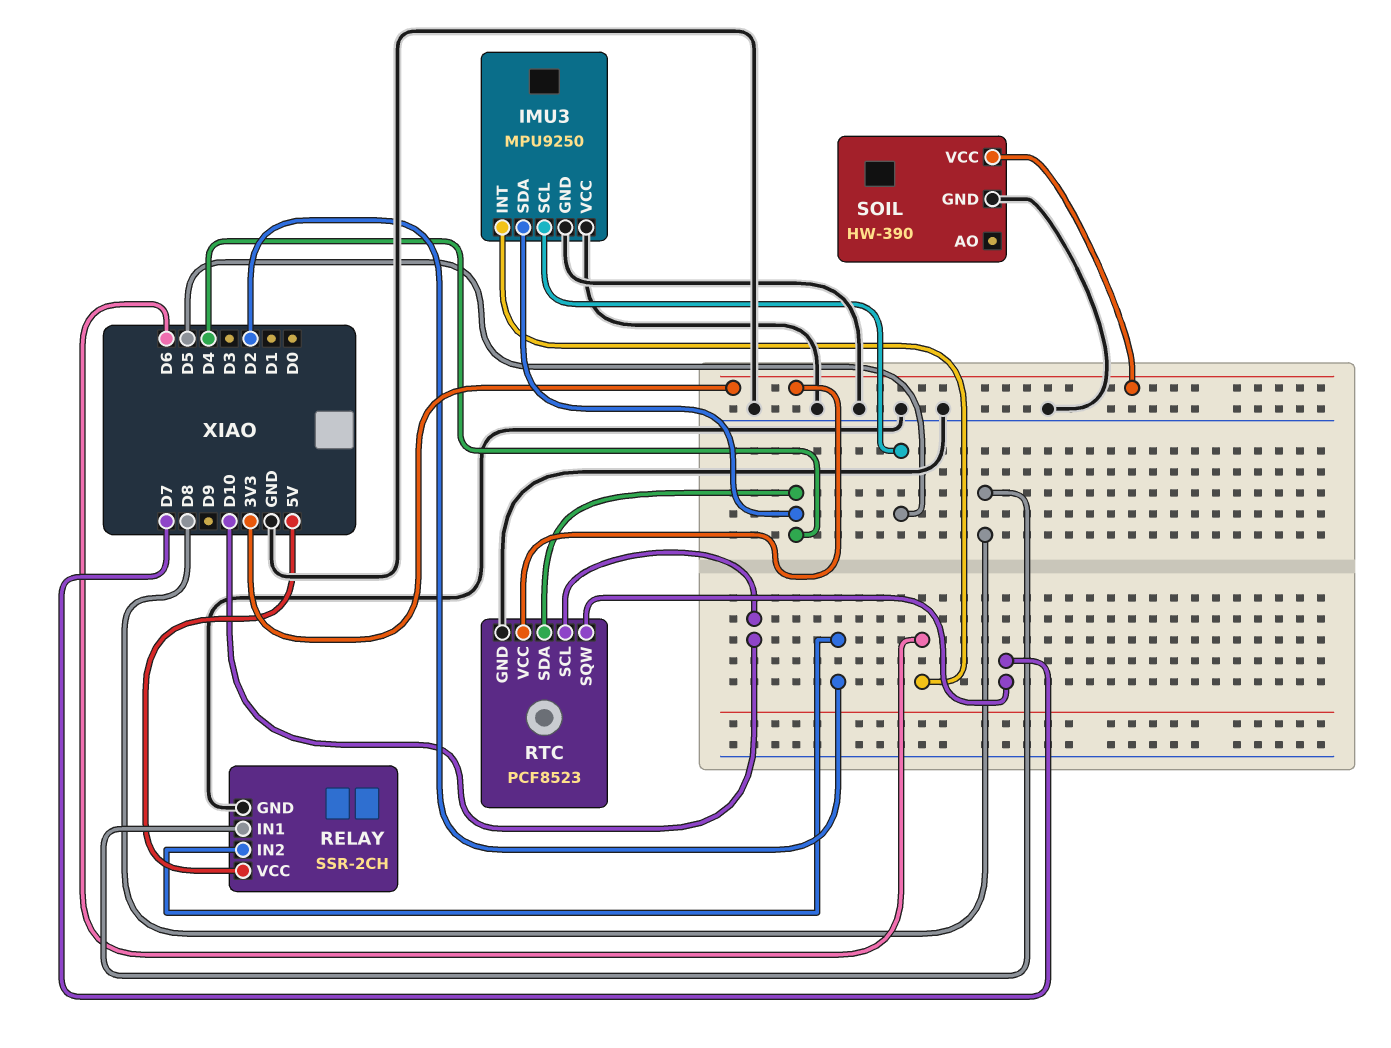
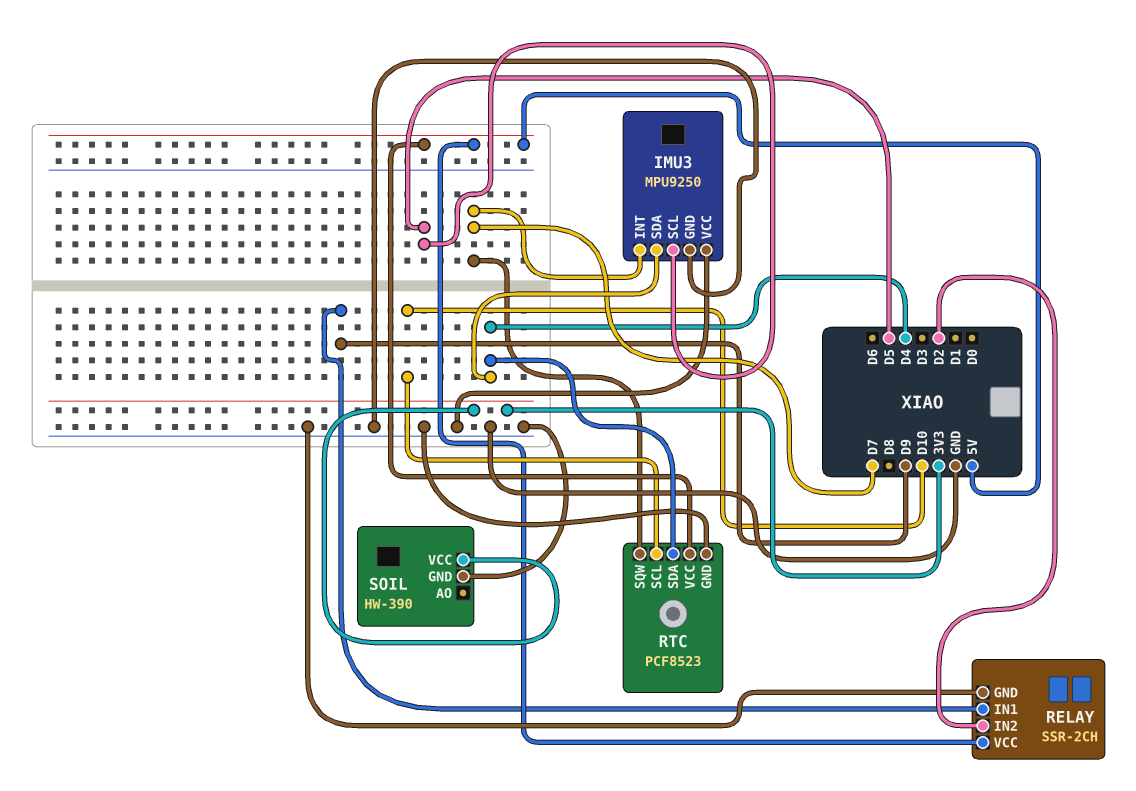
IMU3 pin INT: D6 -> D7
RELAY pin IN1: D8 -> D9
RTC pin VCC: 3V3 -> 5V

